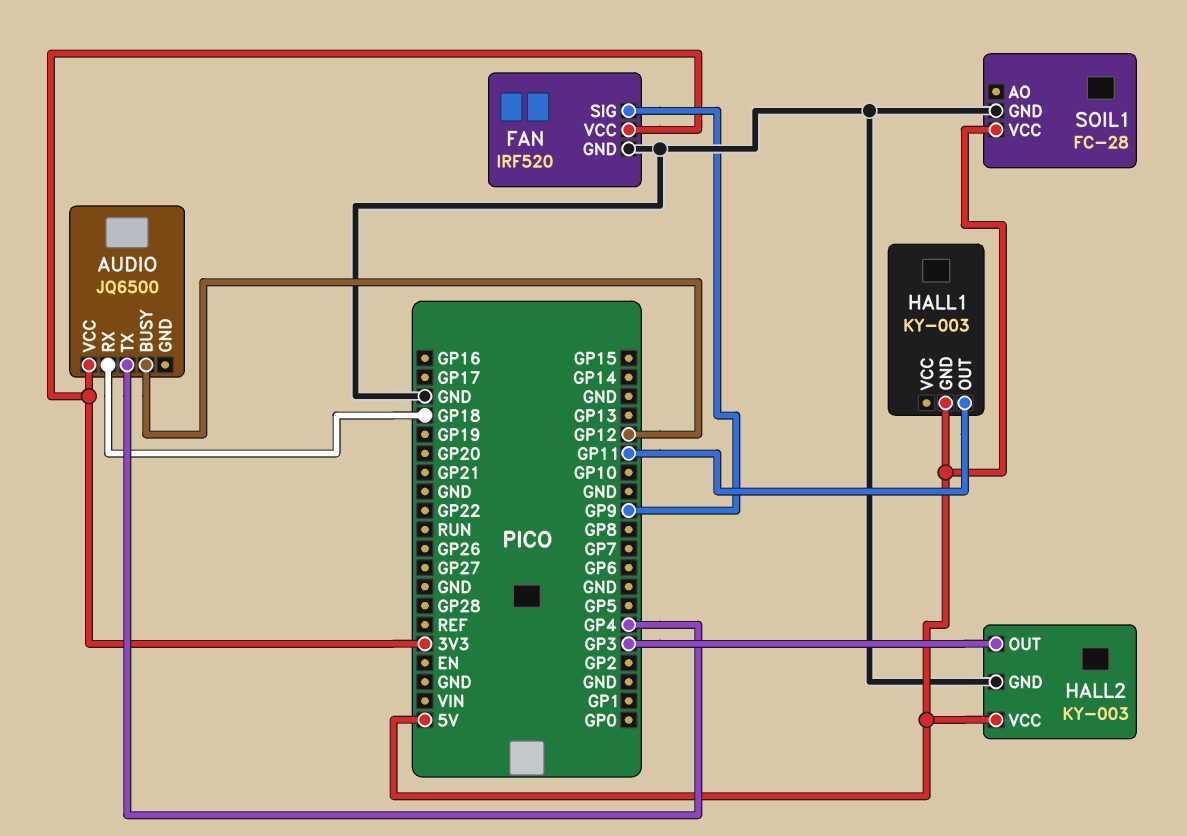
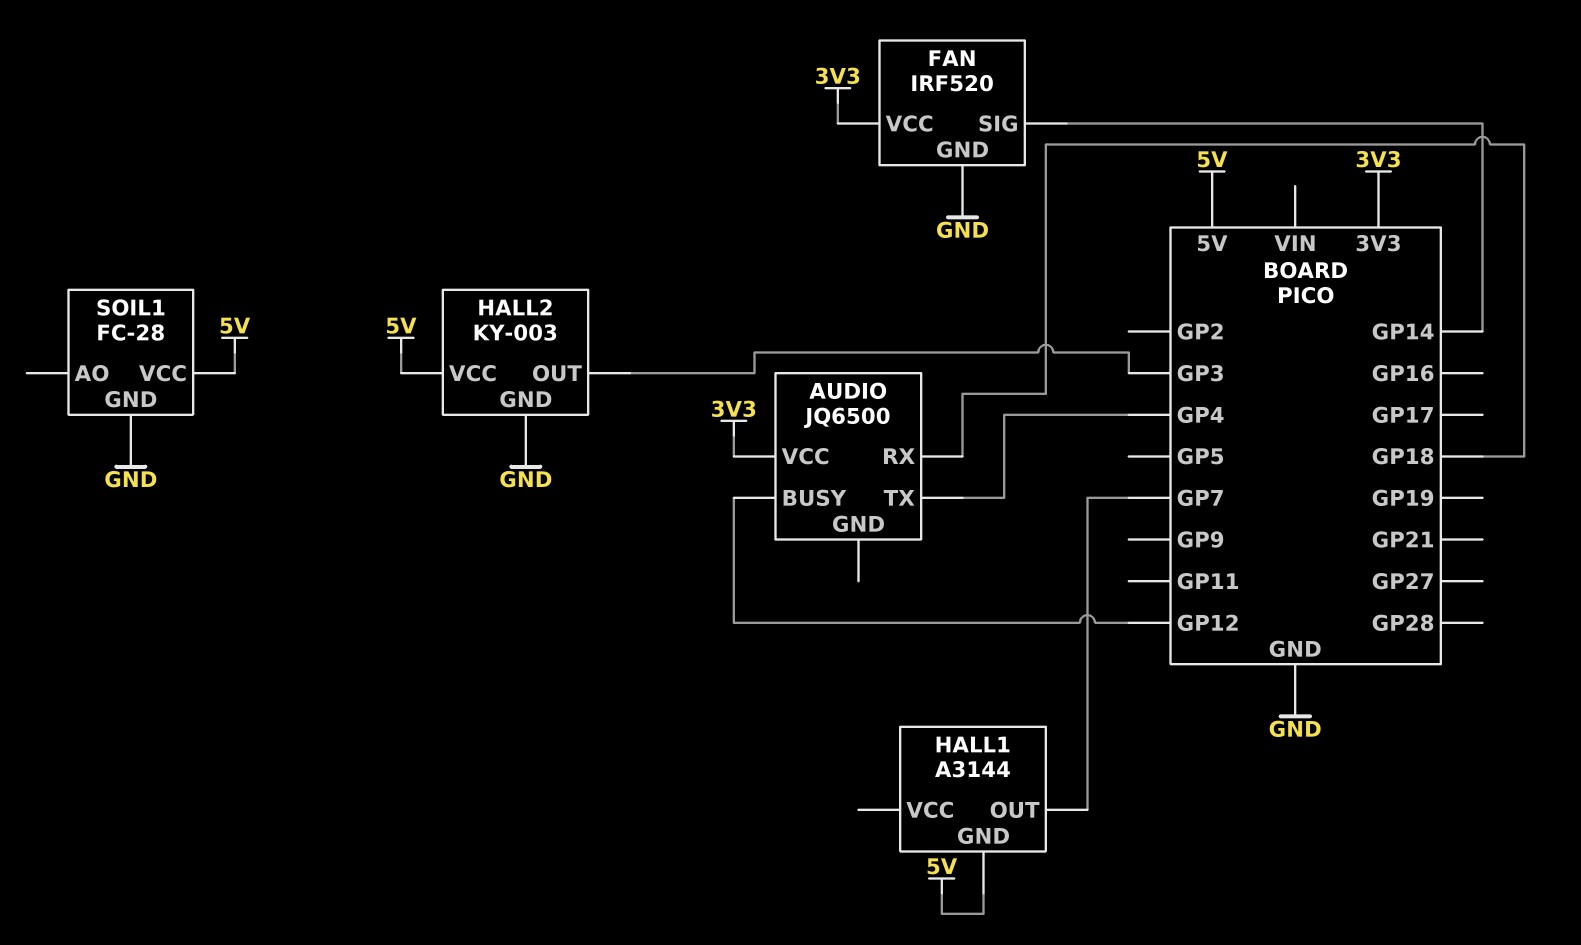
FAN pin SIG: GP9 -> GP14
HALL1: KY-003 -> A3144
HALL1 pin OUT: GP11 -> GP7

